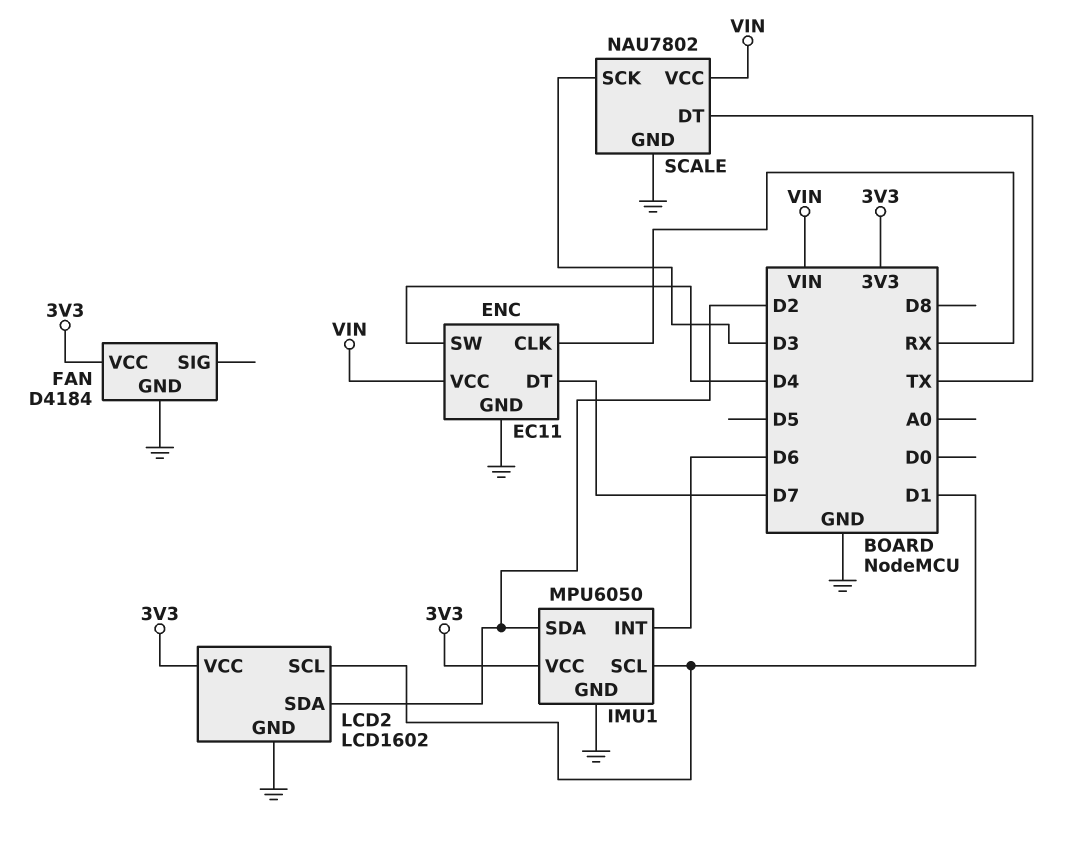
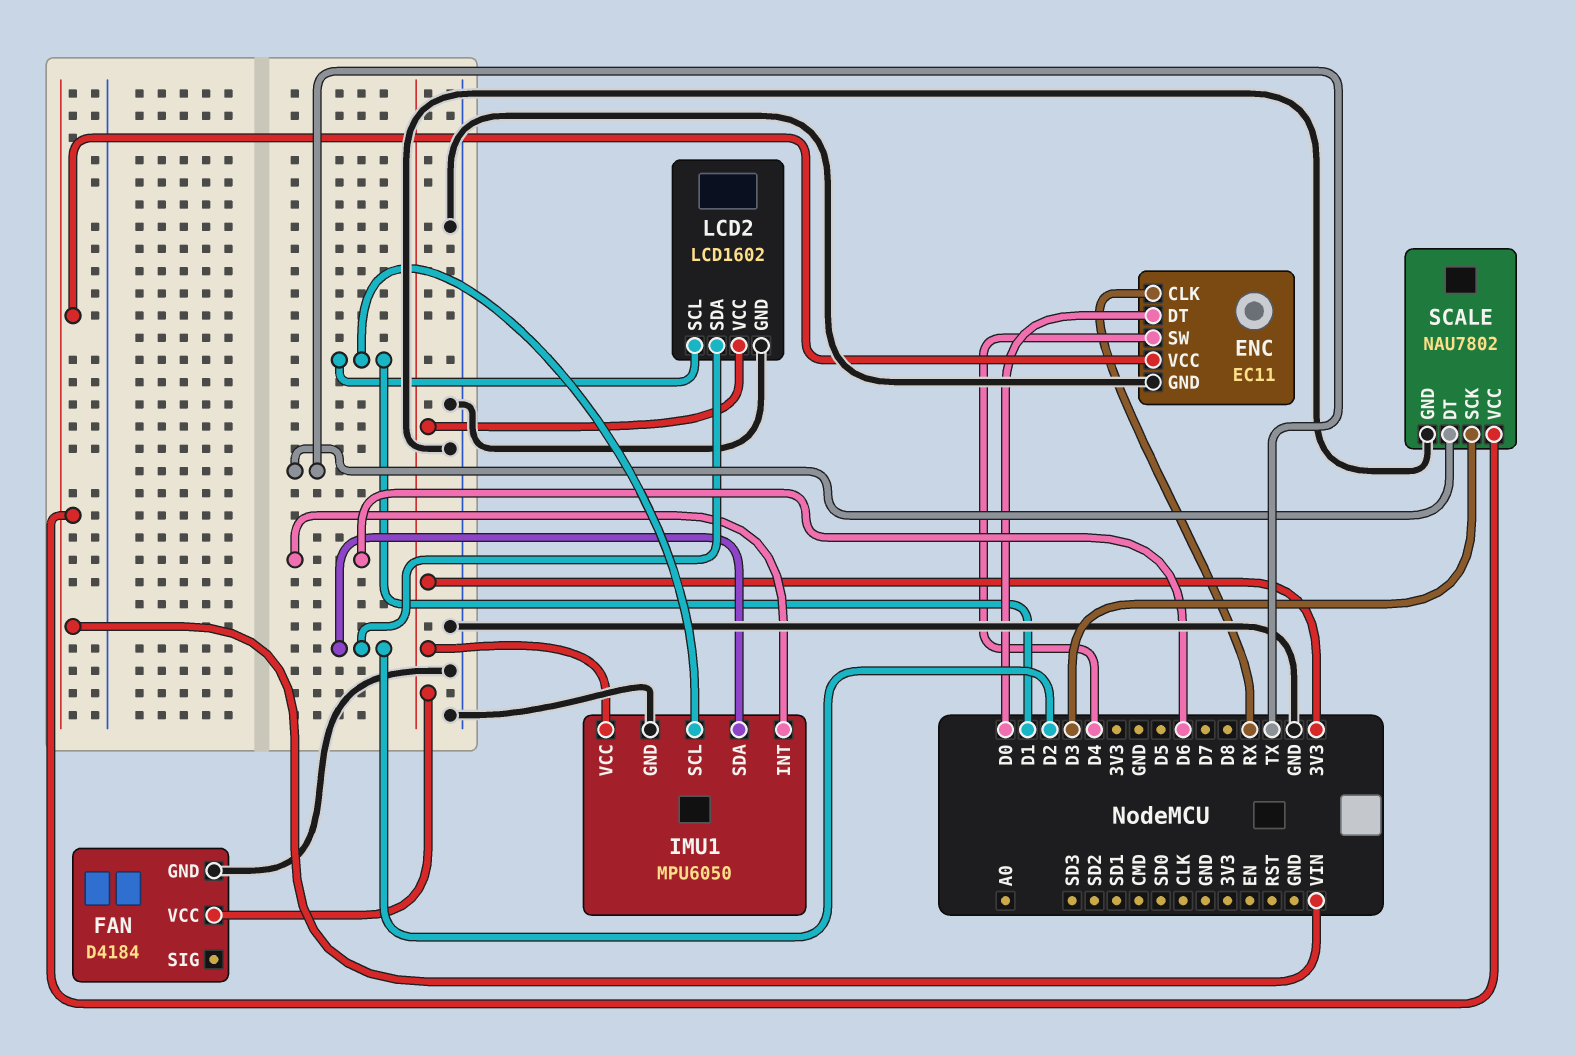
ENC pin DT: D7 -> D0

